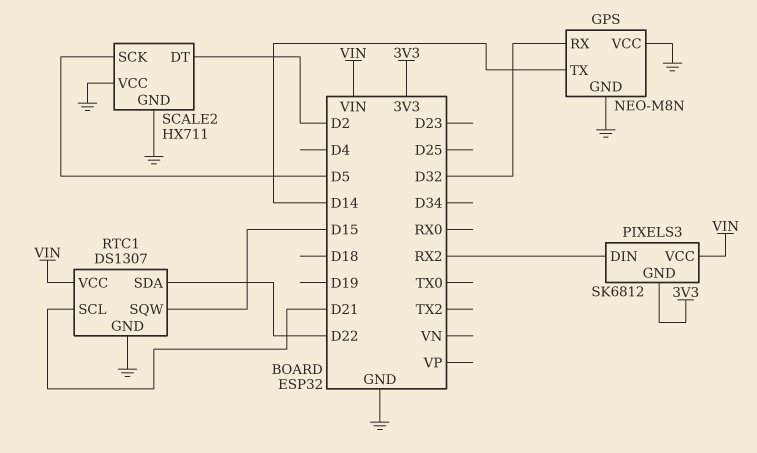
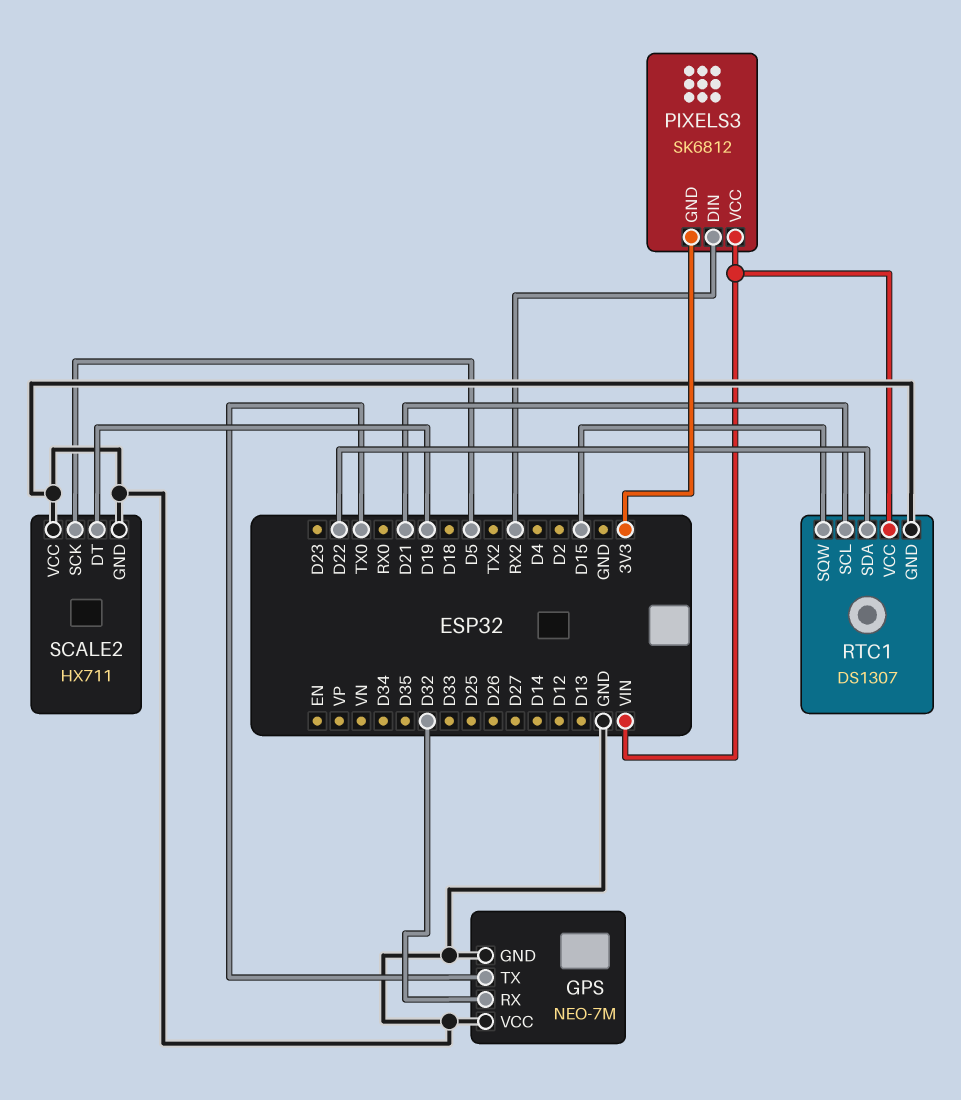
GPS: NEO-M8N -> NEO-7M
GPS pin TX: D14 -> TX0
SCALE2 pin DT: D2 -> D19

